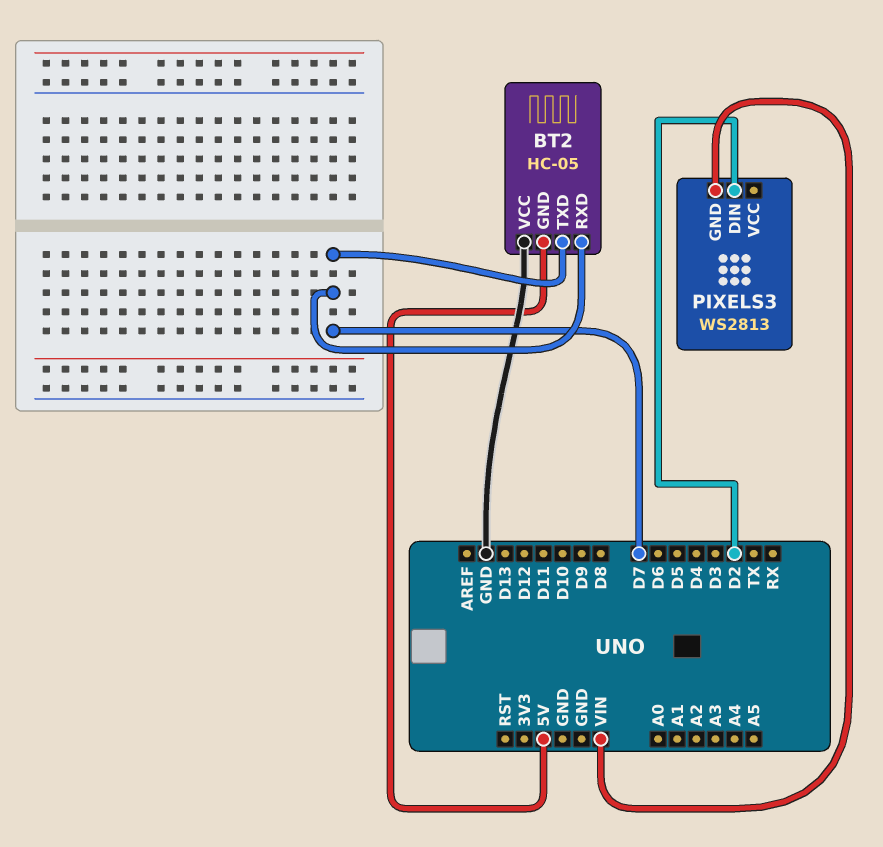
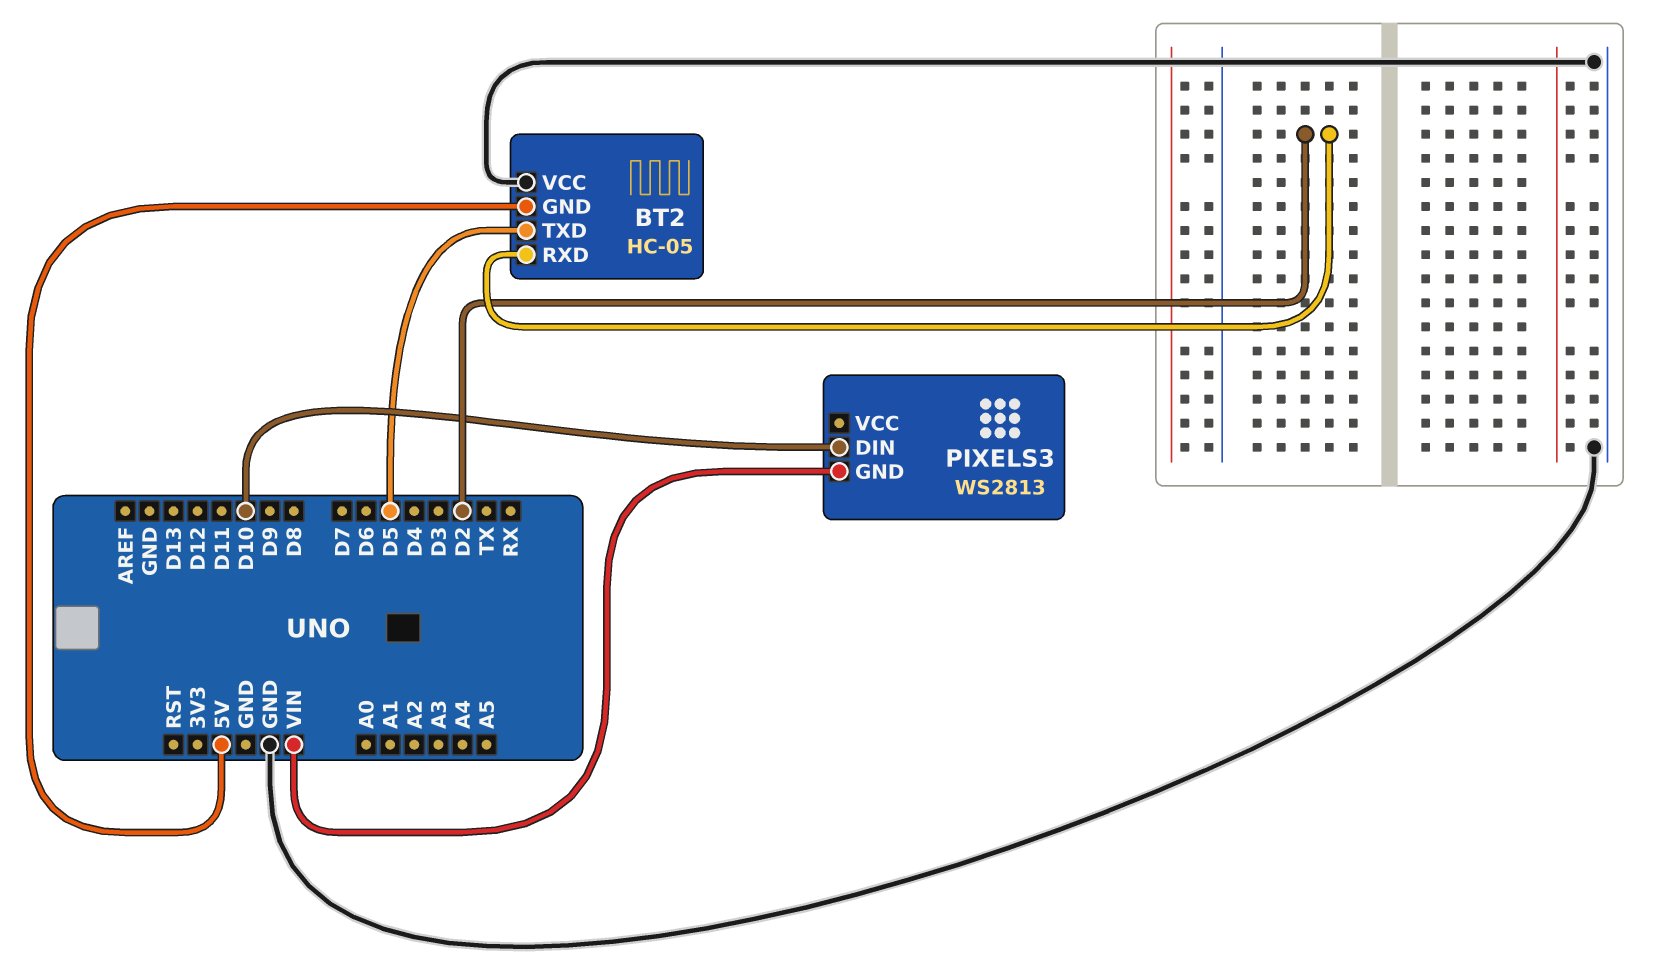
BT2 pin RXD: D7 -> D2
BT2 pin TXD: D7 -> D5
PIXELS3 pin DIN: D2 -> D10

